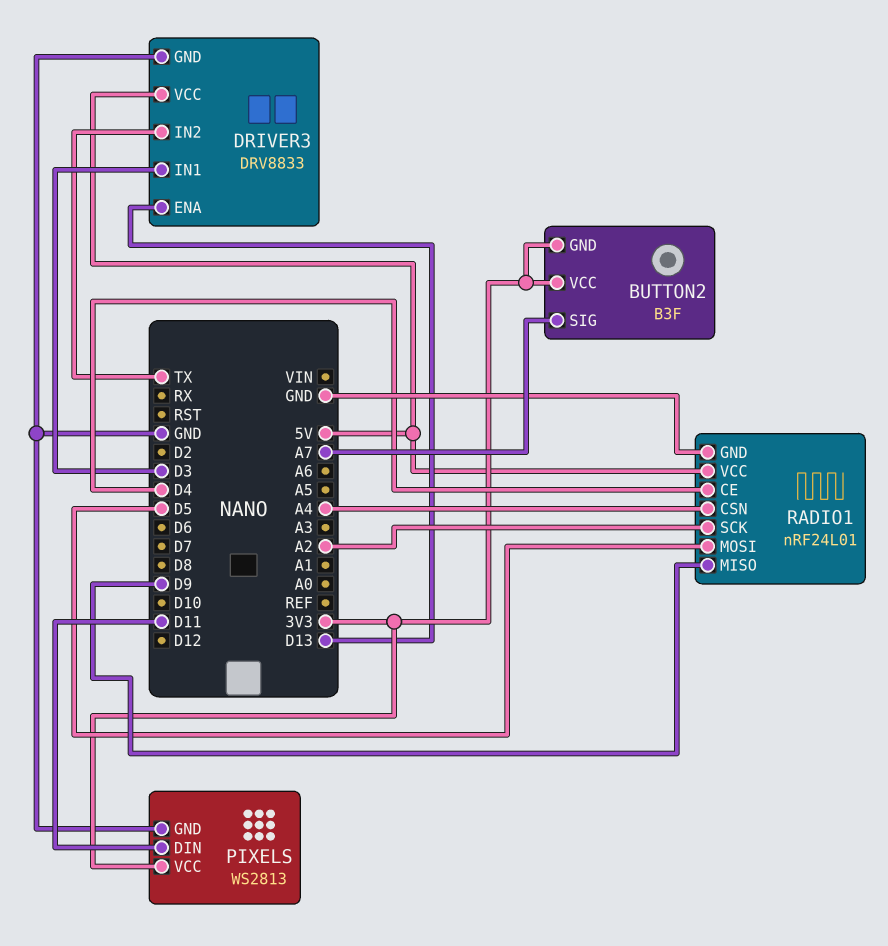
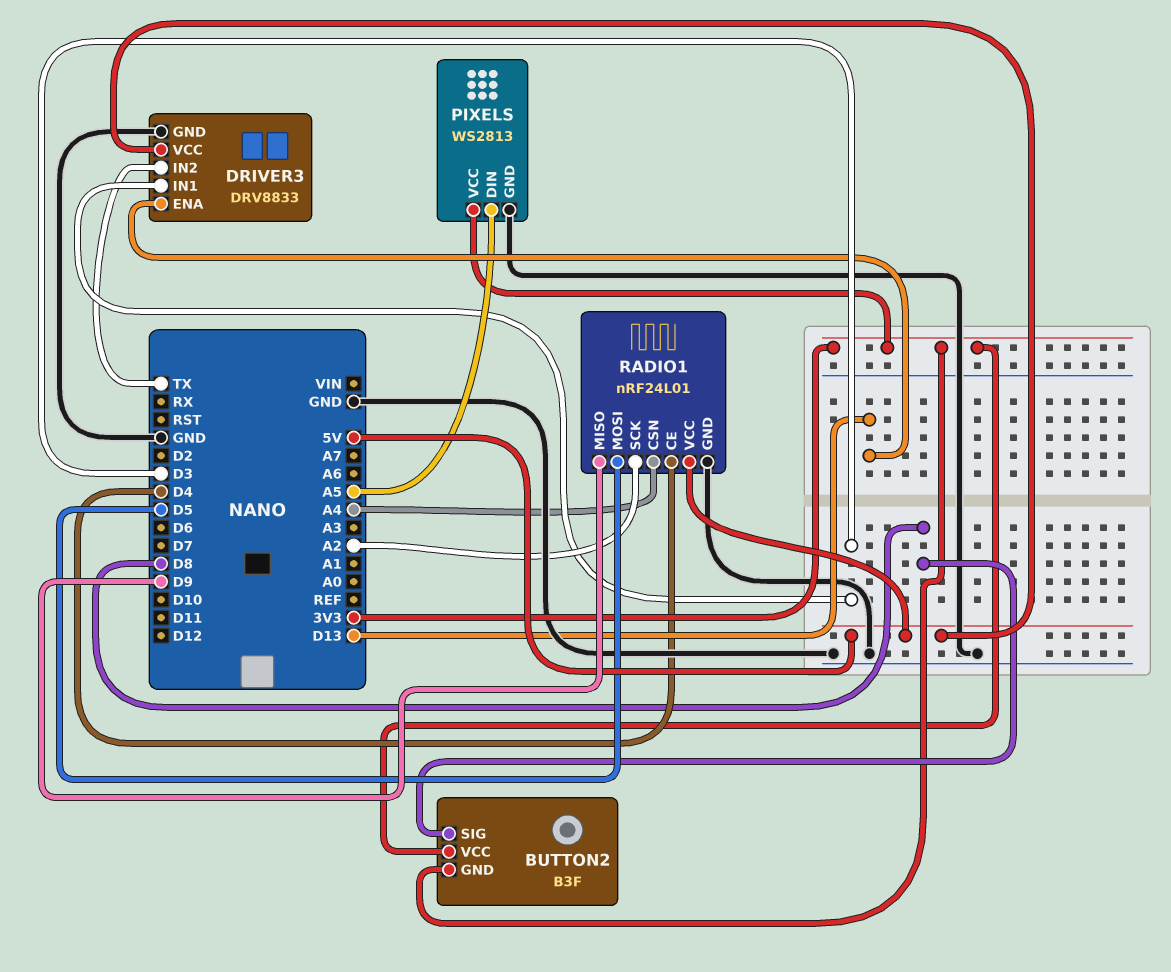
BUTTON2 pin SIG: A7 -> D8
PIXELS pin DIN: D11 -> A5

